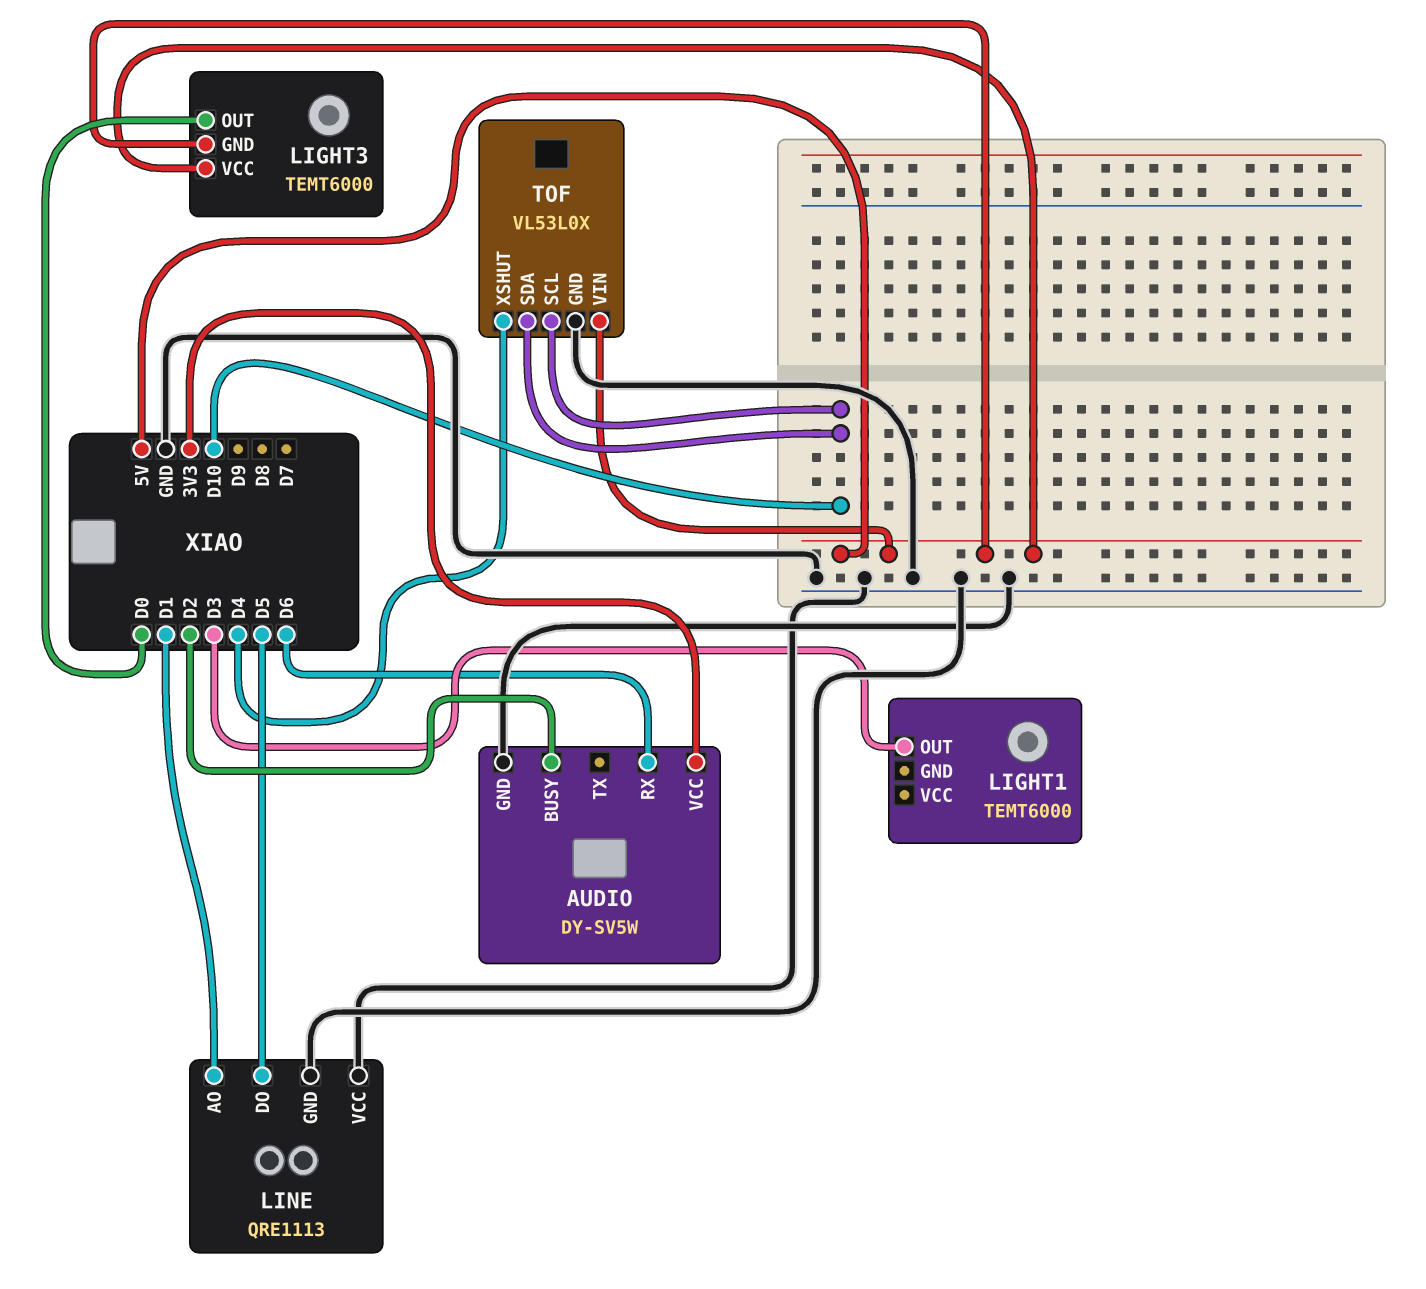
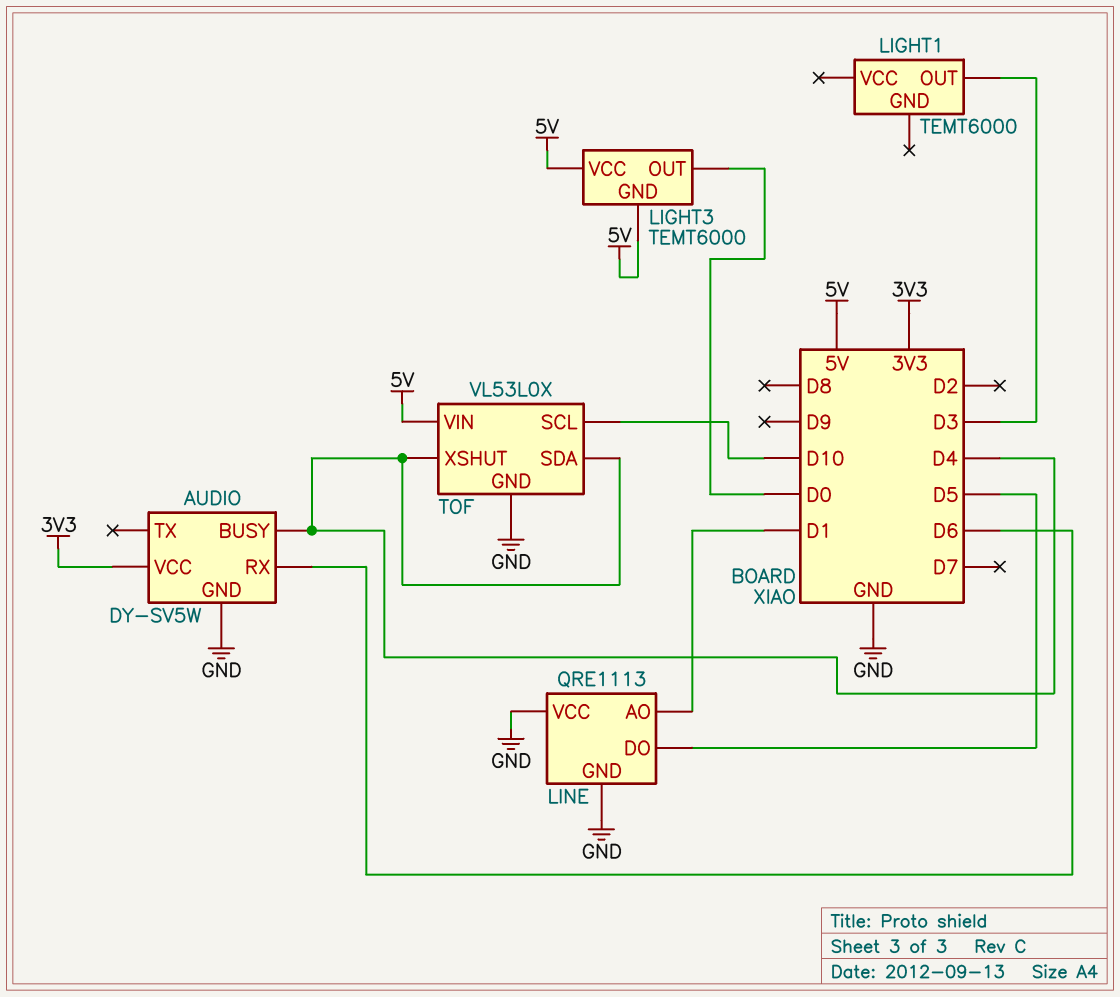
AUDIO pin BUSY: D2 -> D4
TOF pin SDA: D10 -> D4

